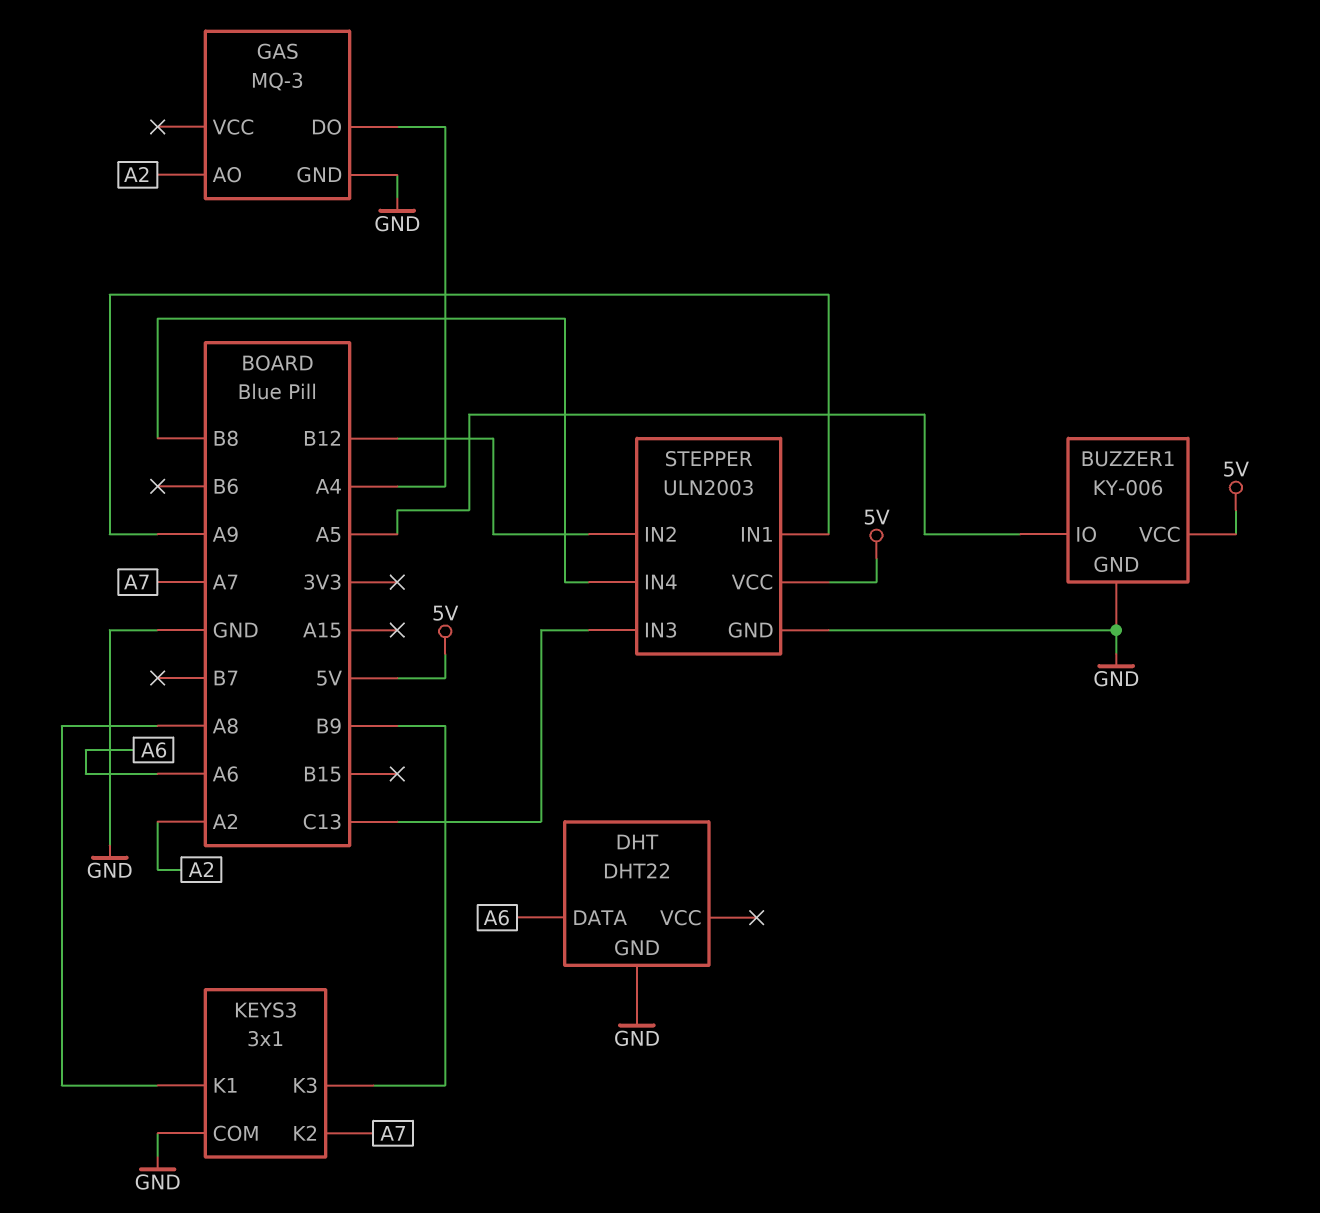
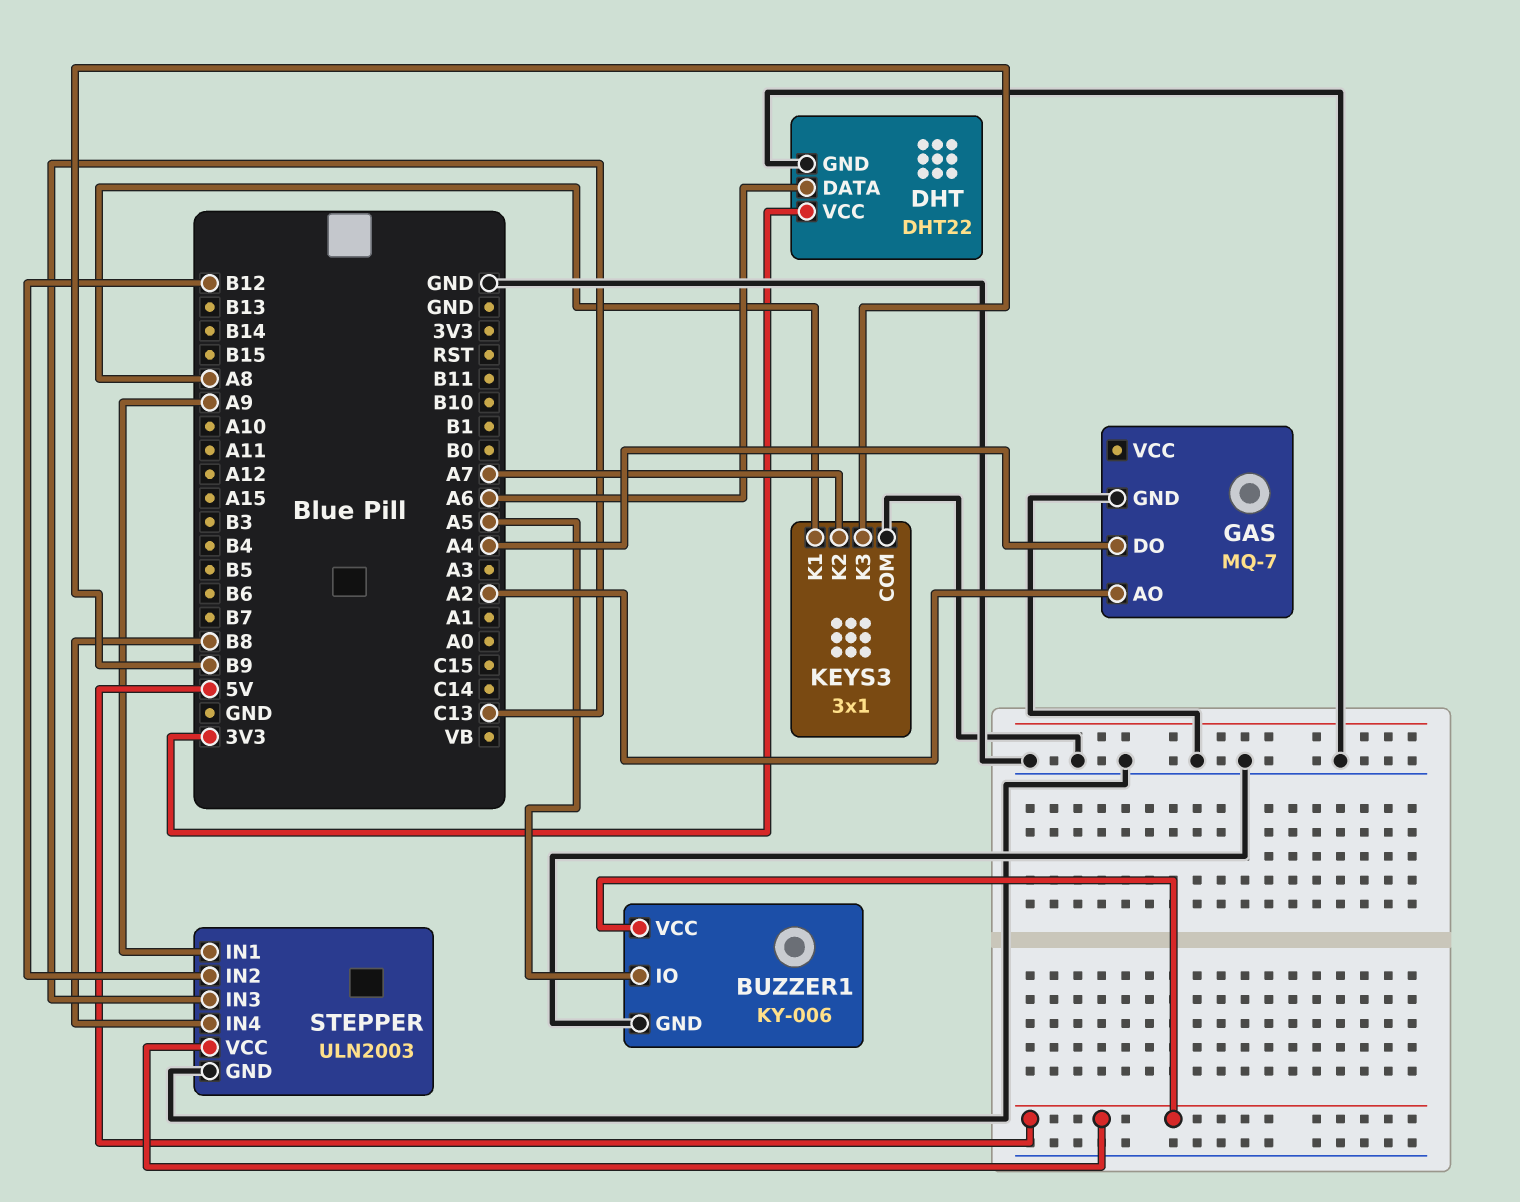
DHT pin VCC: none -> 3V3
GAS: MQ-3 -> MQ-7

